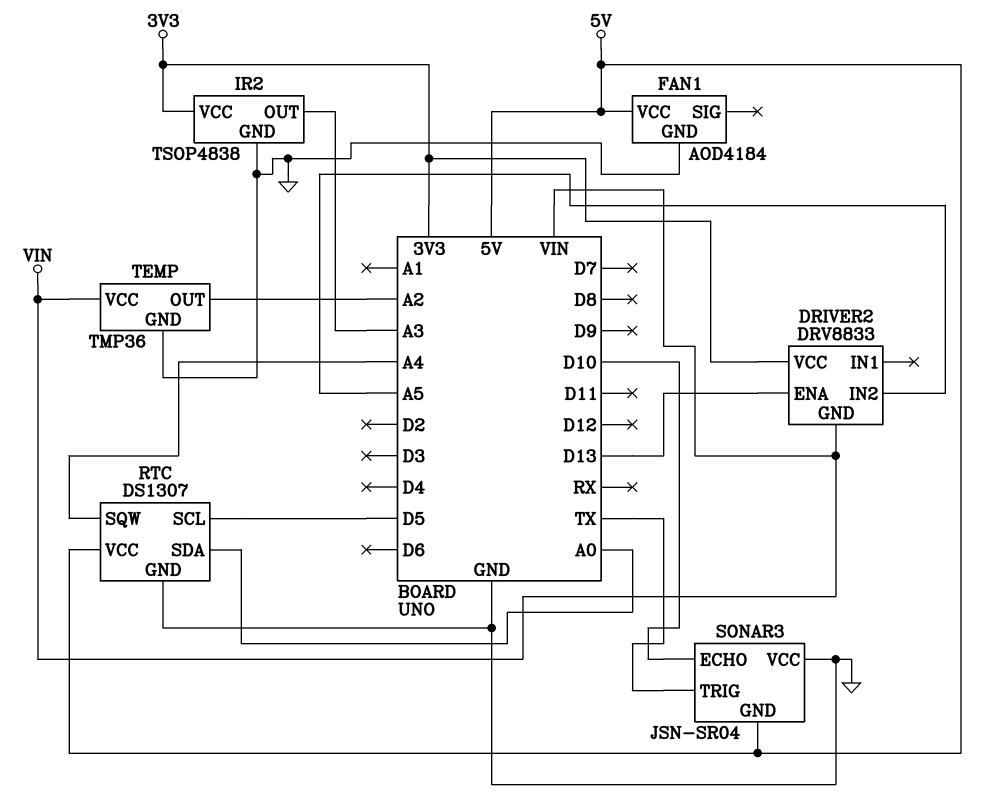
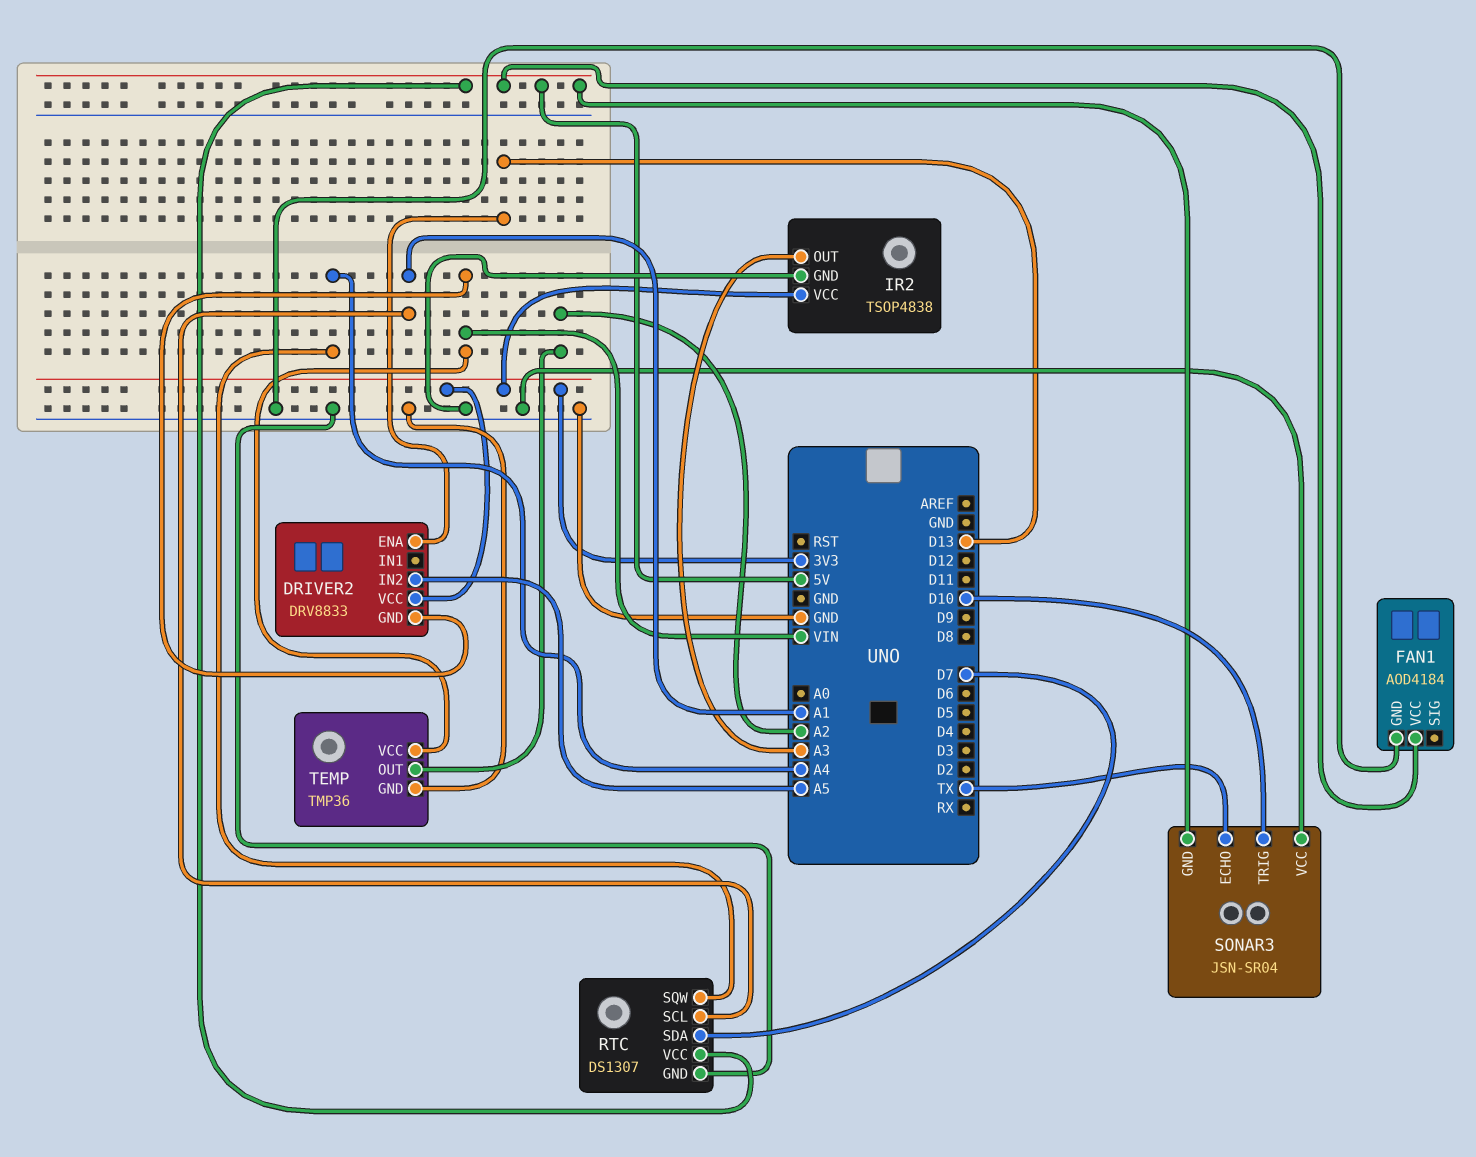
RTC pin SCL: D5 -> A1
RTC pin SDA: A0 -> D7
SONAR3 pin ECHO: D10 -> TX
SONAR3 pin TRIG: TX -> D10

